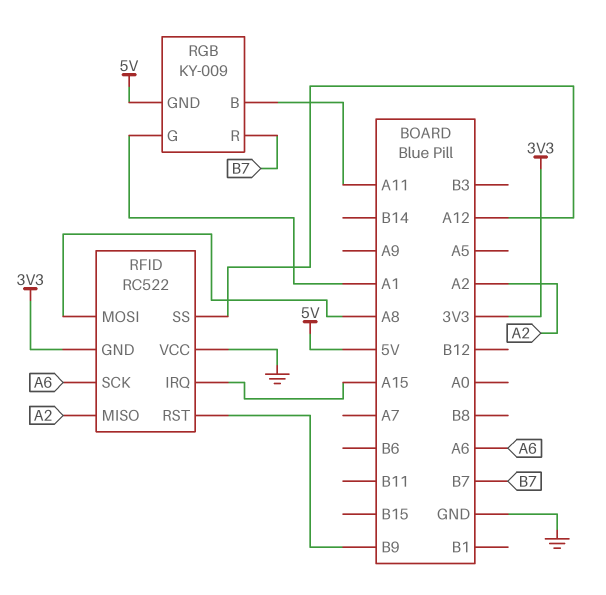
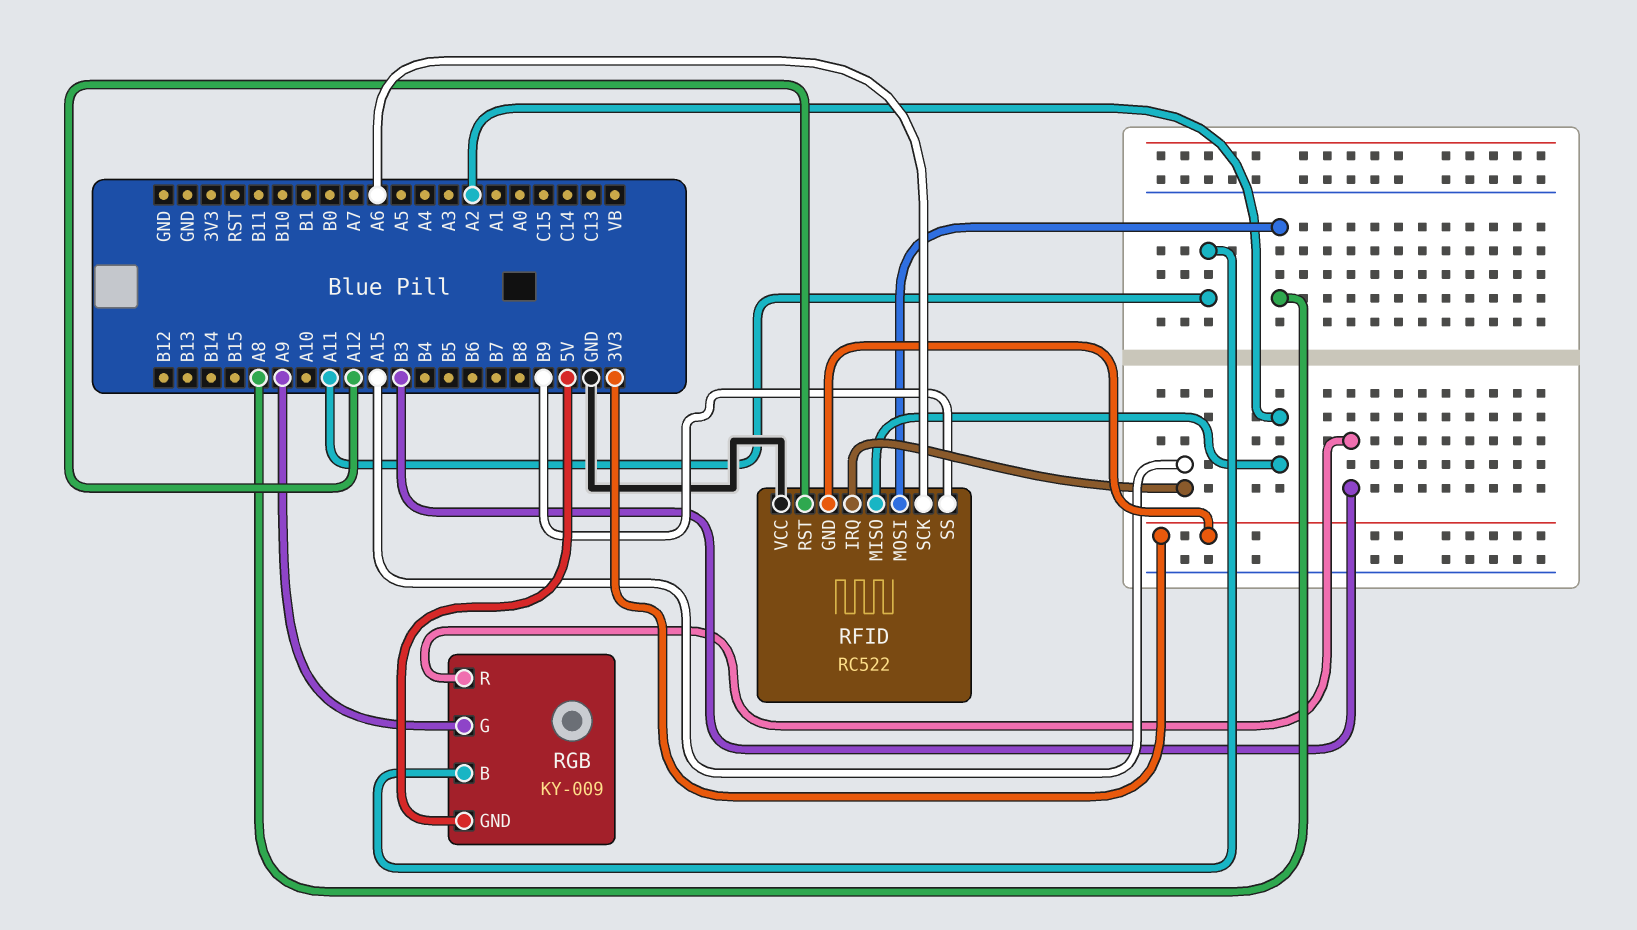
RFID pin RST: B9 -> A12
RFID pin SS: A12 -> B9
RGB pin G: A1 -> A9
RGB pin R: B7 -> B3

